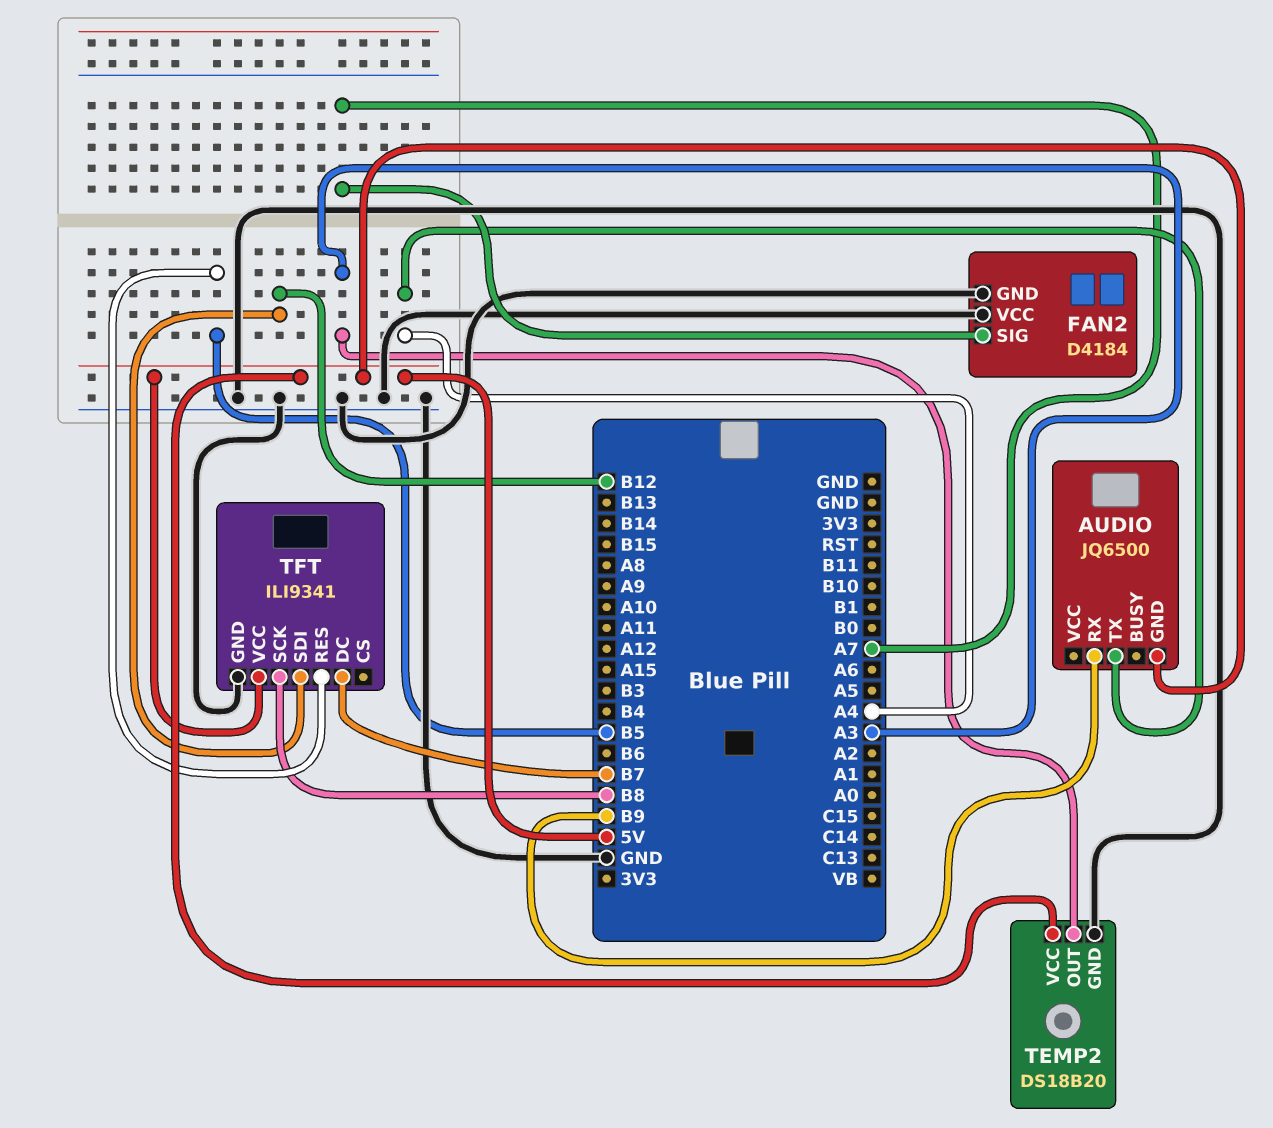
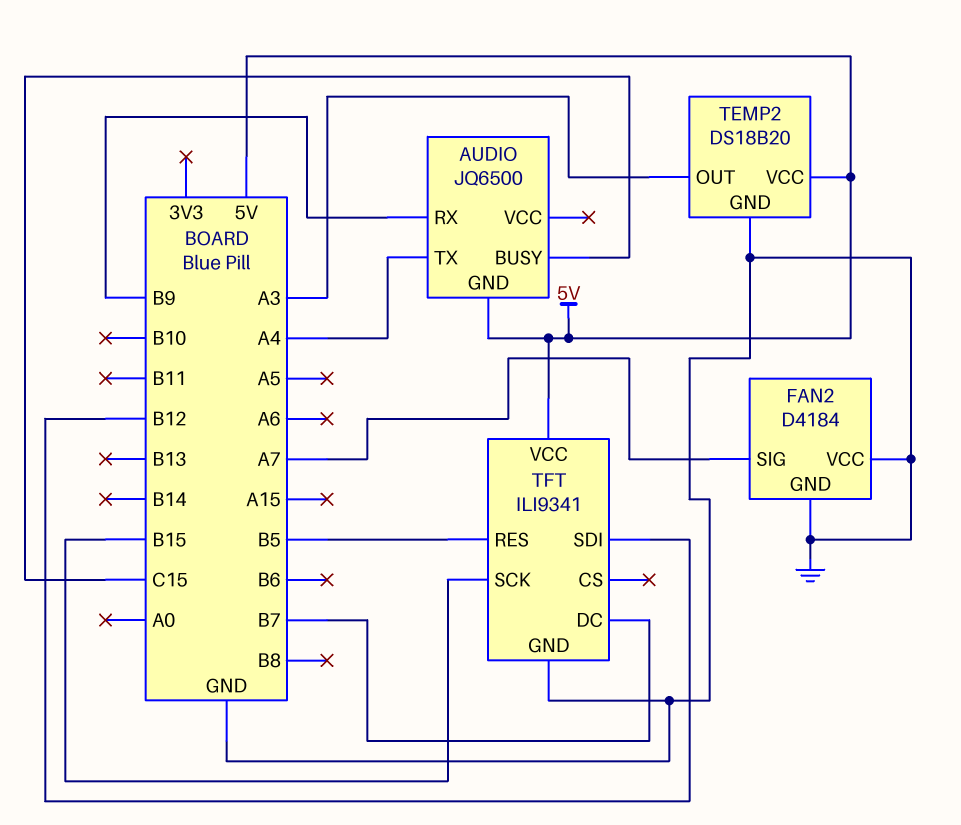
AUDIO pin BUSY: none -> C15
TFT pin SCK: B8 -> B15

